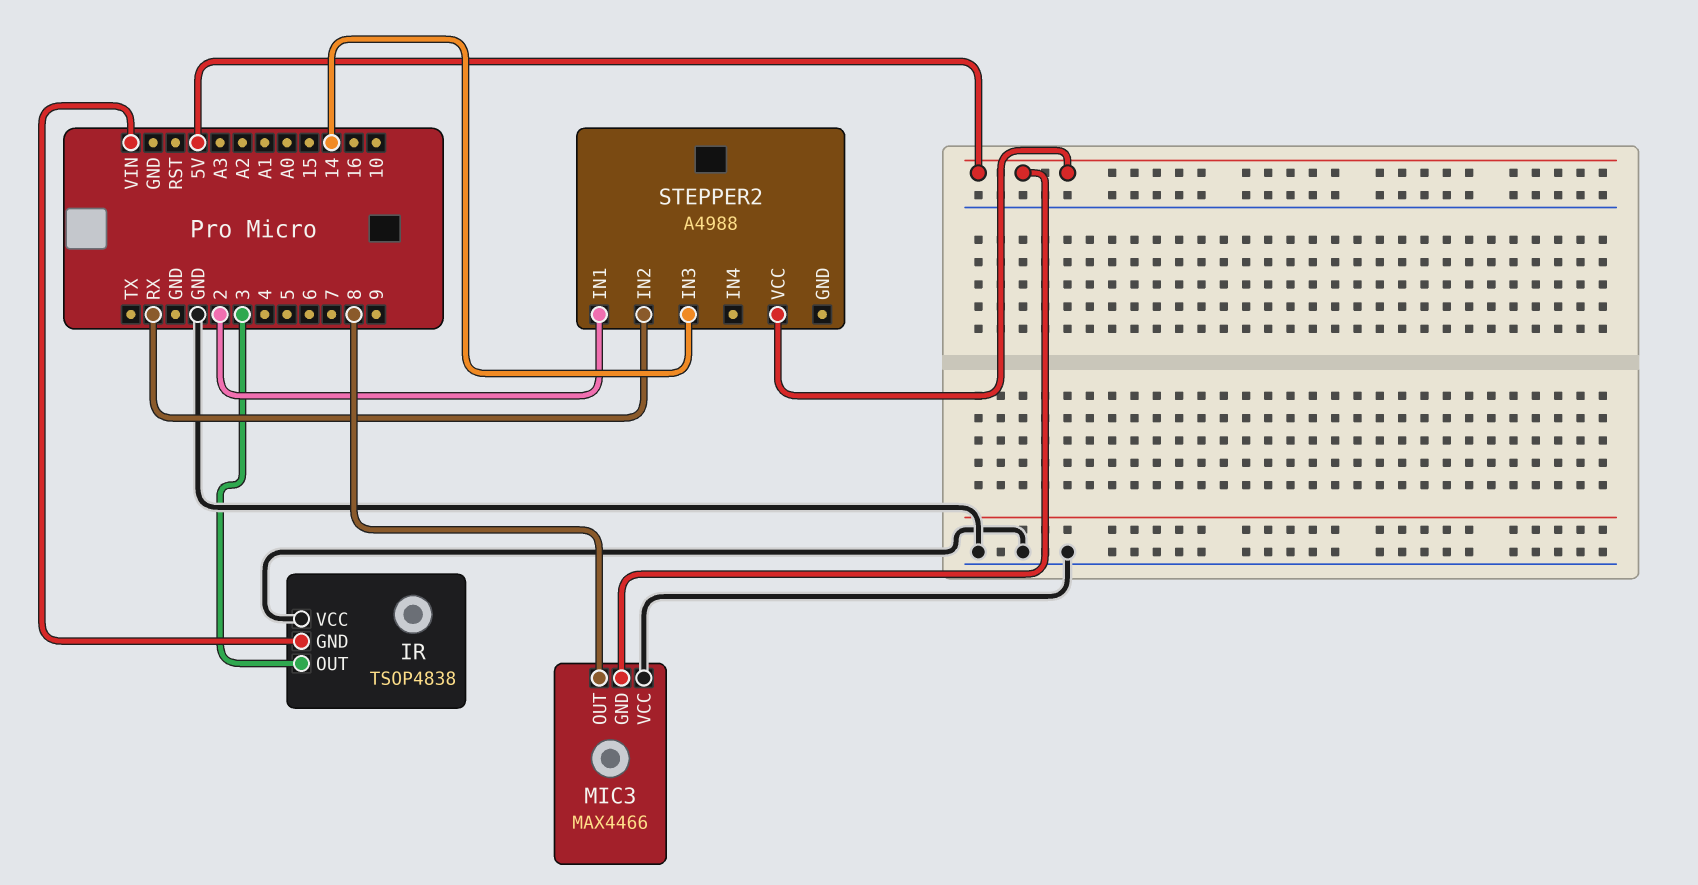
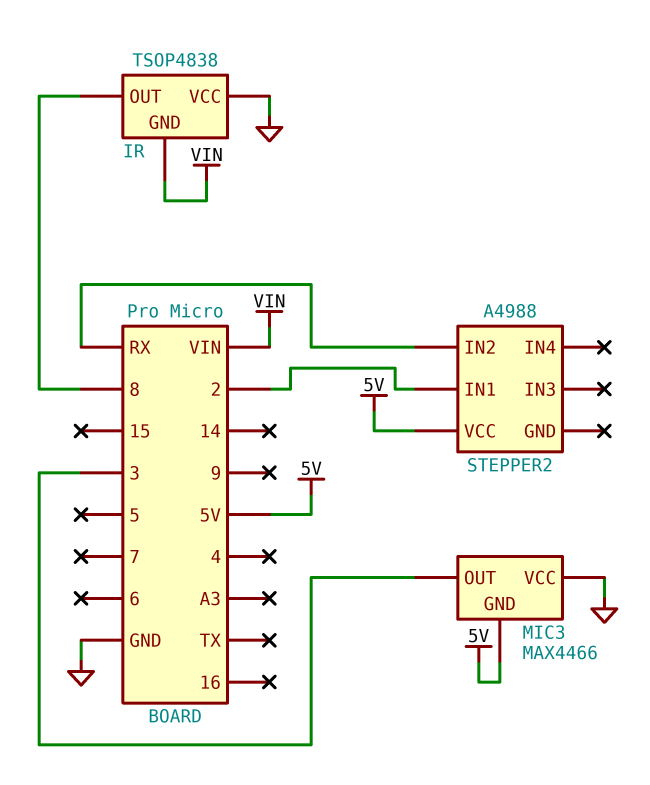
IR pin OUT: 3 -> 8
MIC3 pin OUT: 8 -> 3
STEPPER2 pin IN3: 14 -> none

